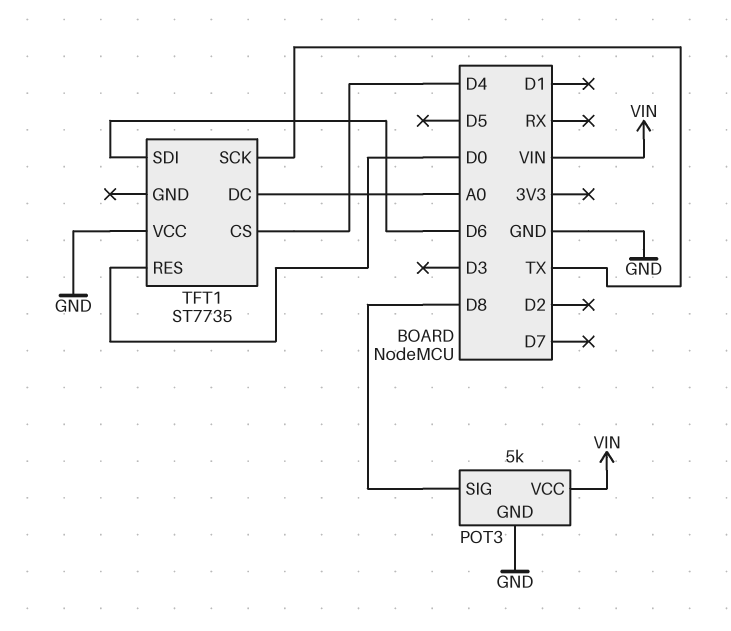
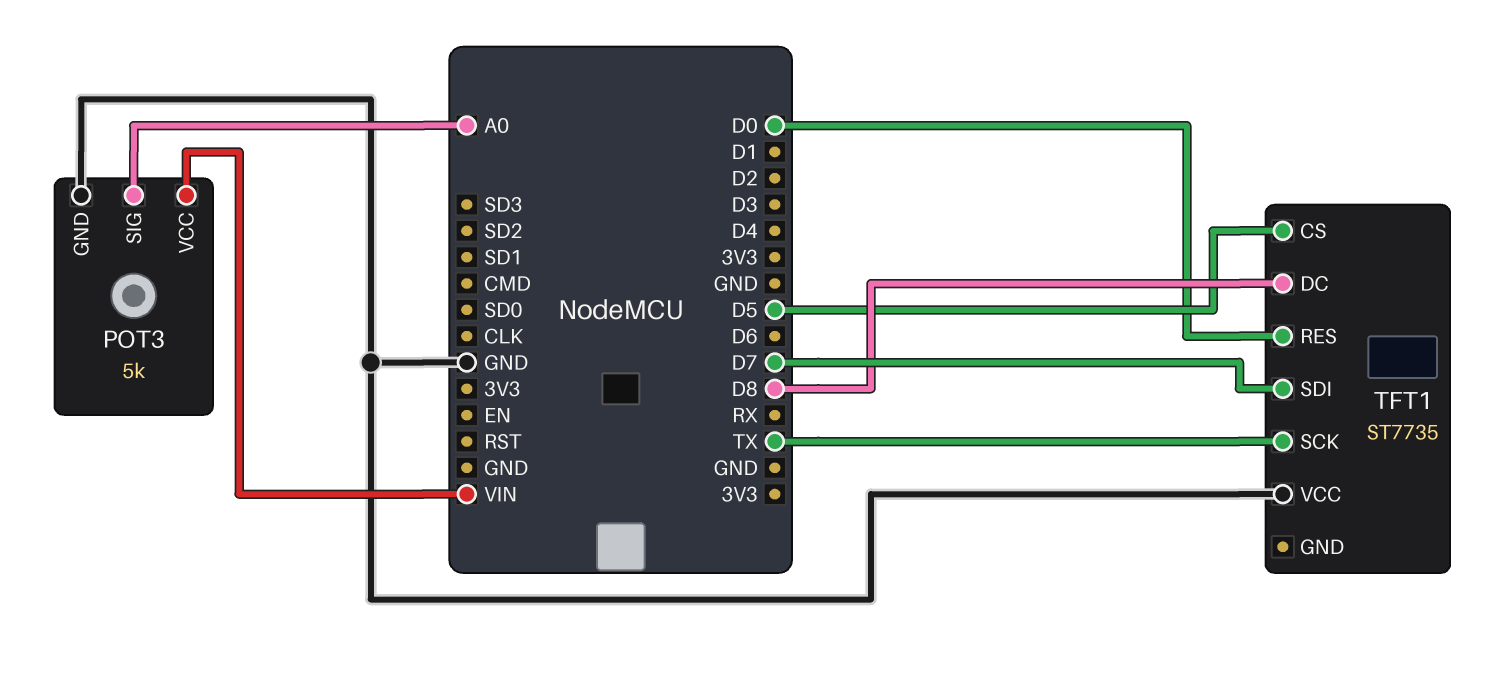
POT3 pin SIG: D8 -> A0
TFT1 pin CS: D4 -> D5
TFT1 pin DC: A0 -> D8
TFT1 pin SDI: D6 -> D7

